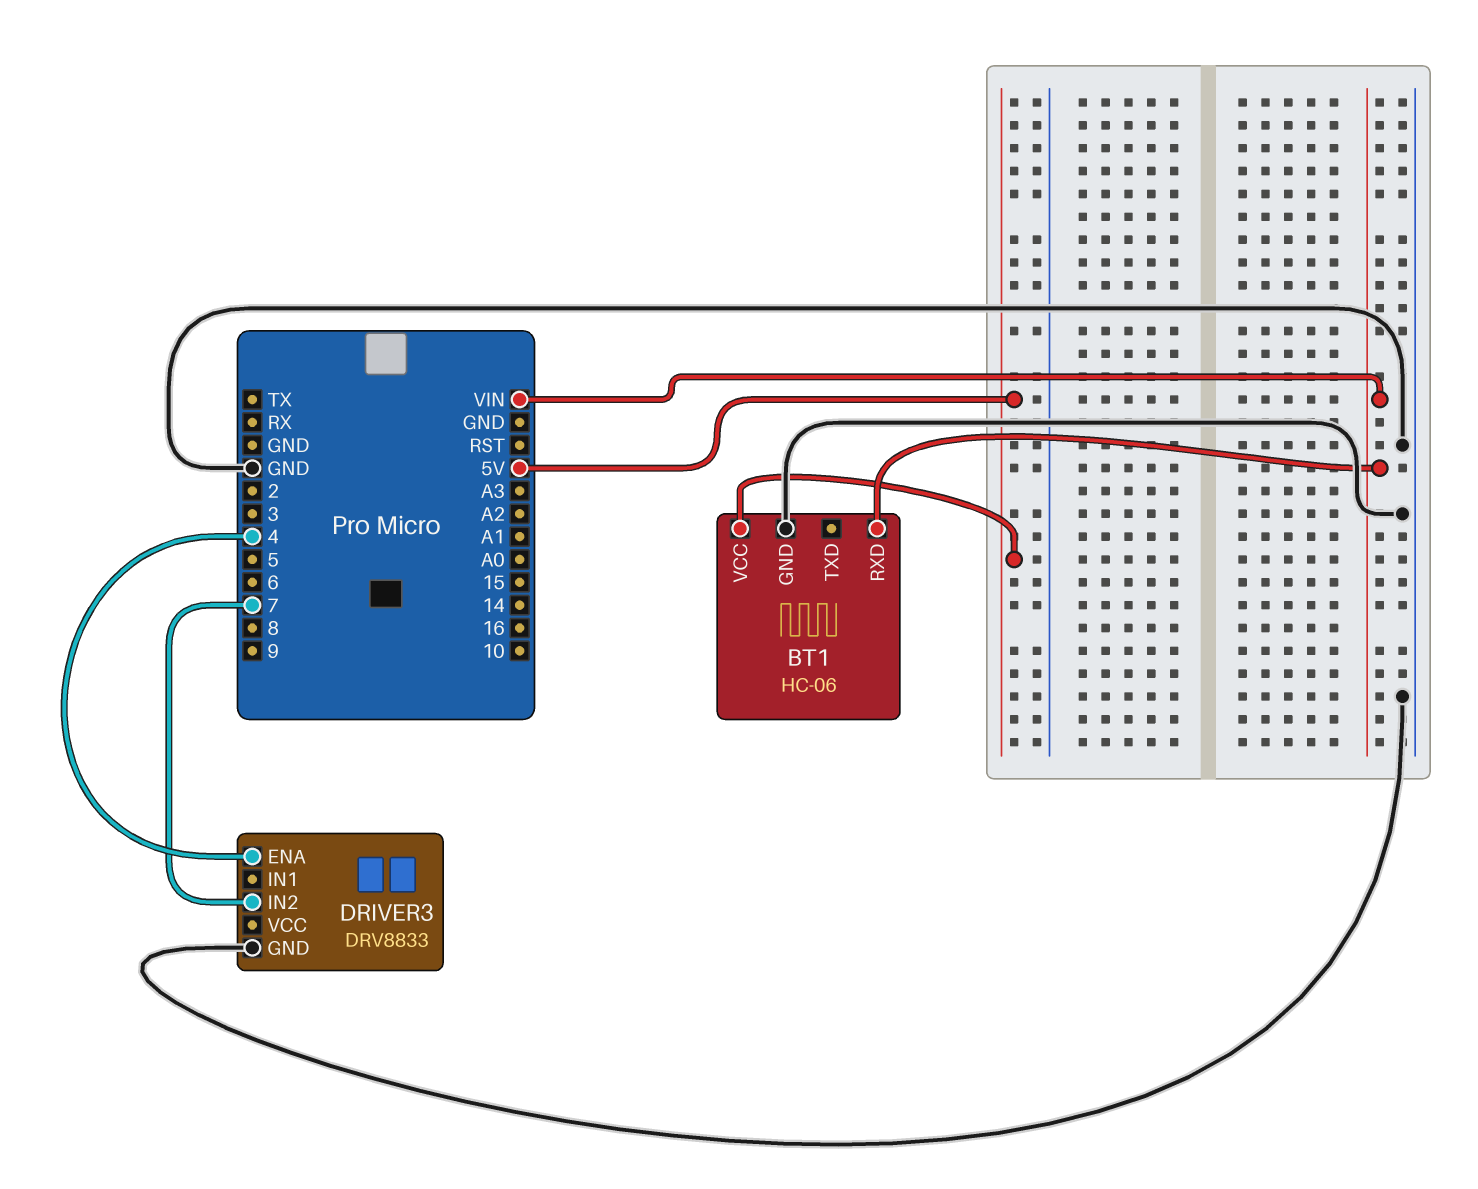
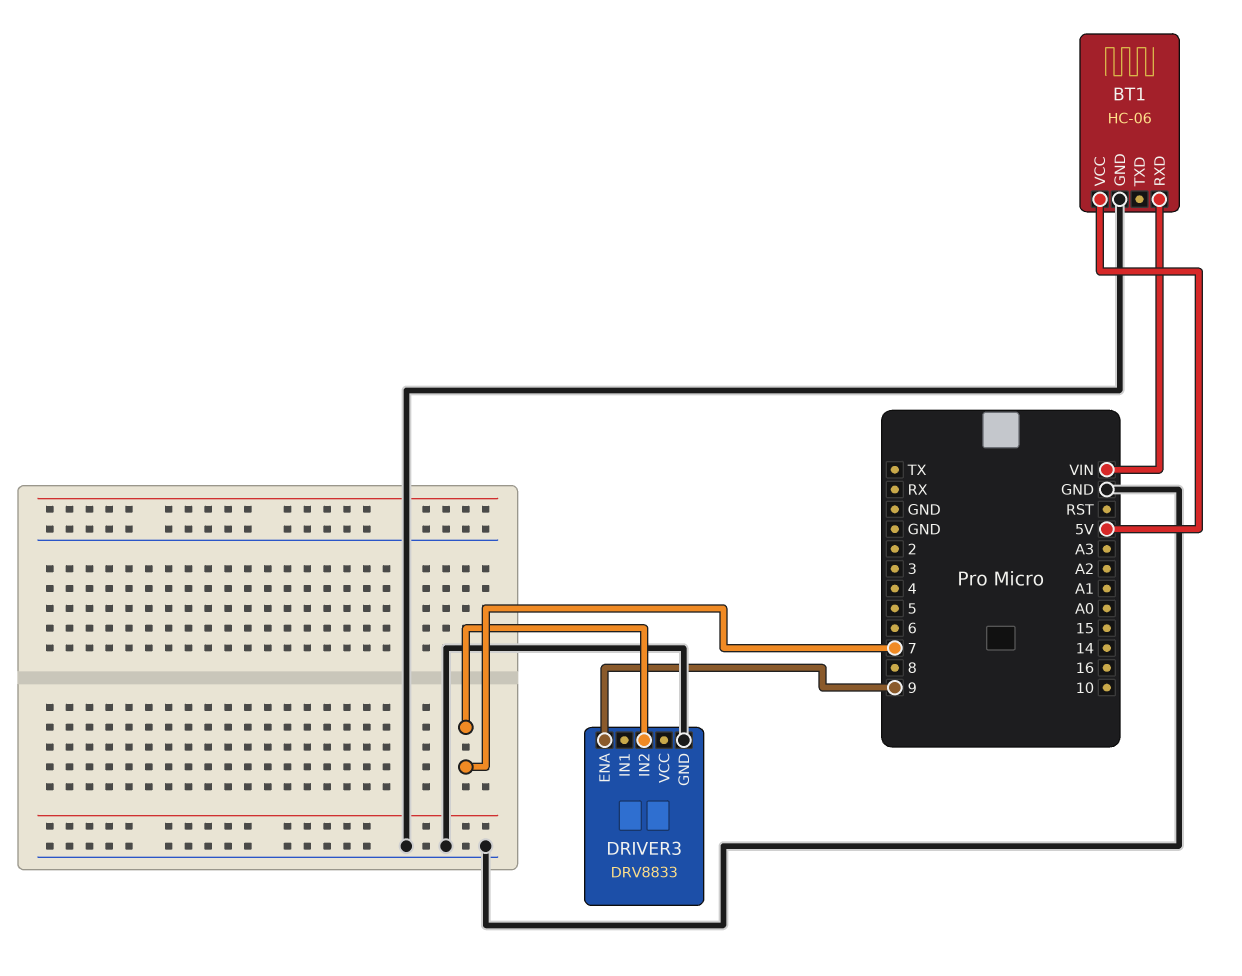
DRIVER3 pin ENA: 4 -> 9

